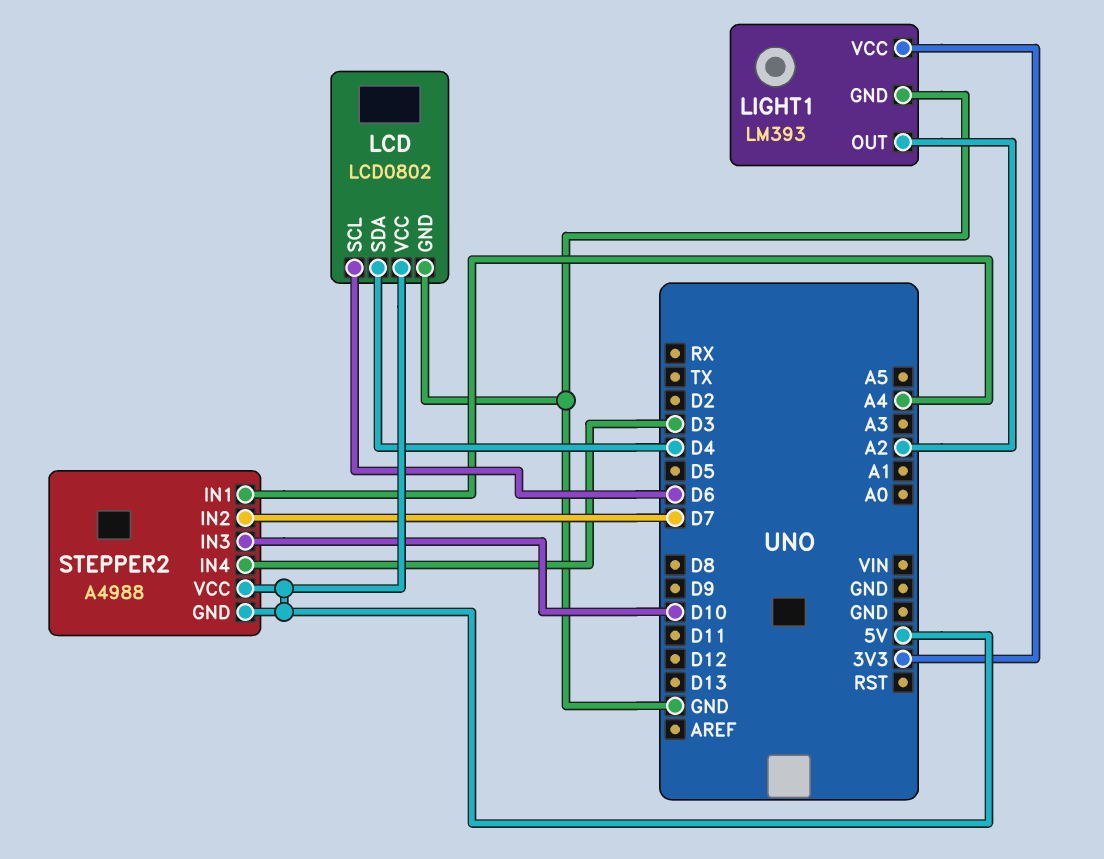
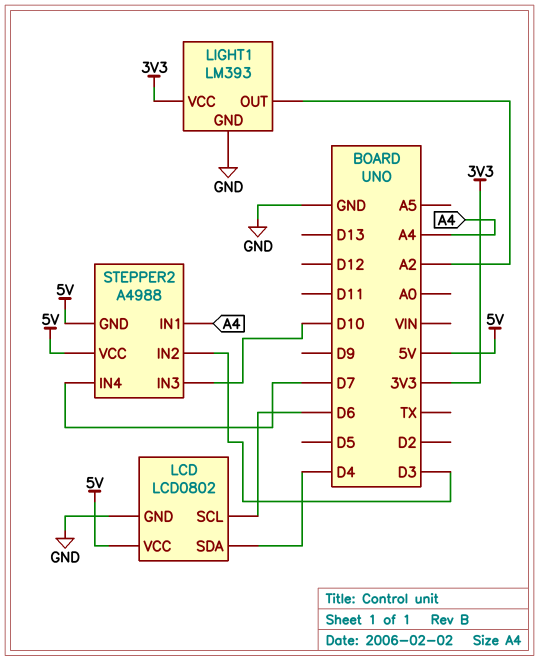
STEPPER2 pin IN2: D7 -> D3
STEPPER2 pin IN4: D3 -> D7

